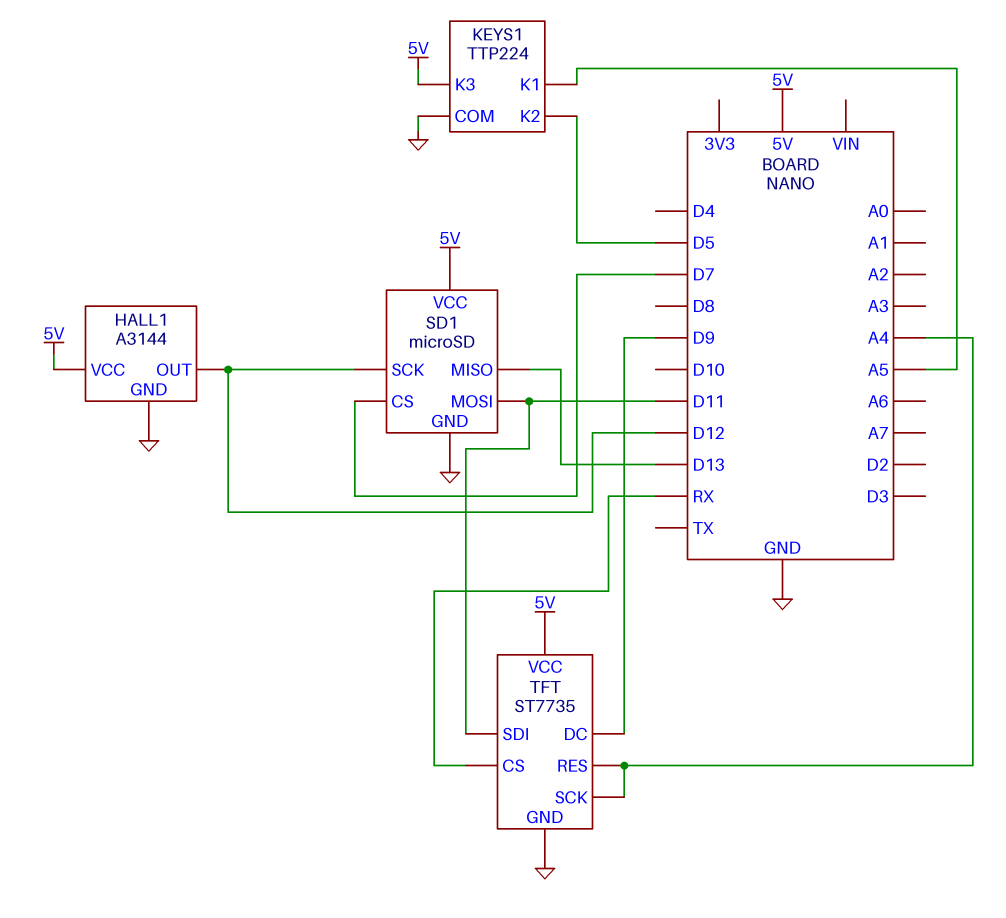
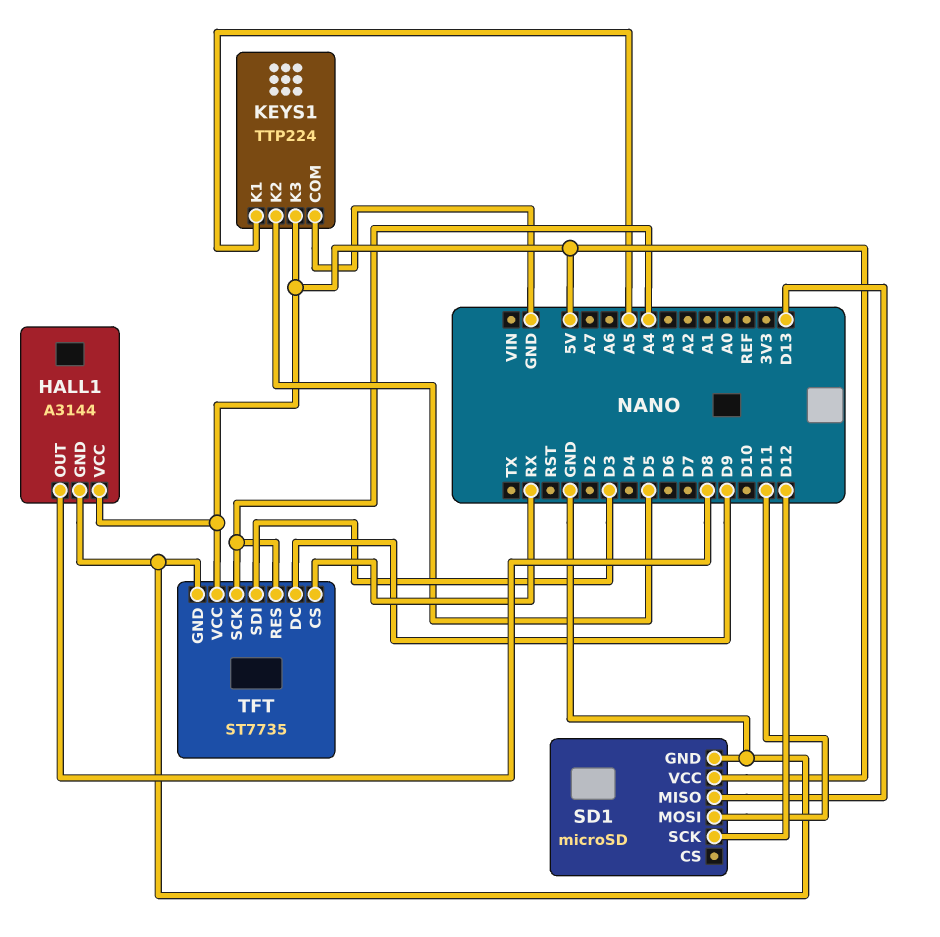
HALL1 pin OUT: D12 -> D8
SD1 pin CS: D7 -> none
TFT pin SDI: D11 -> D3

